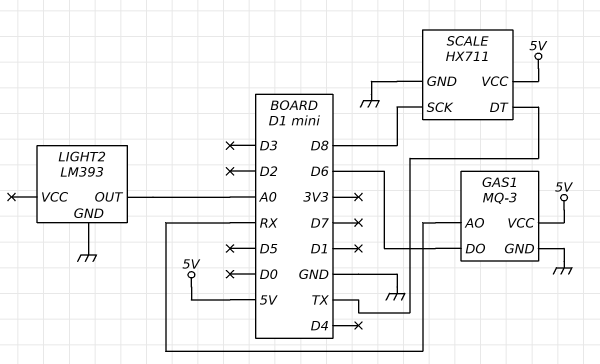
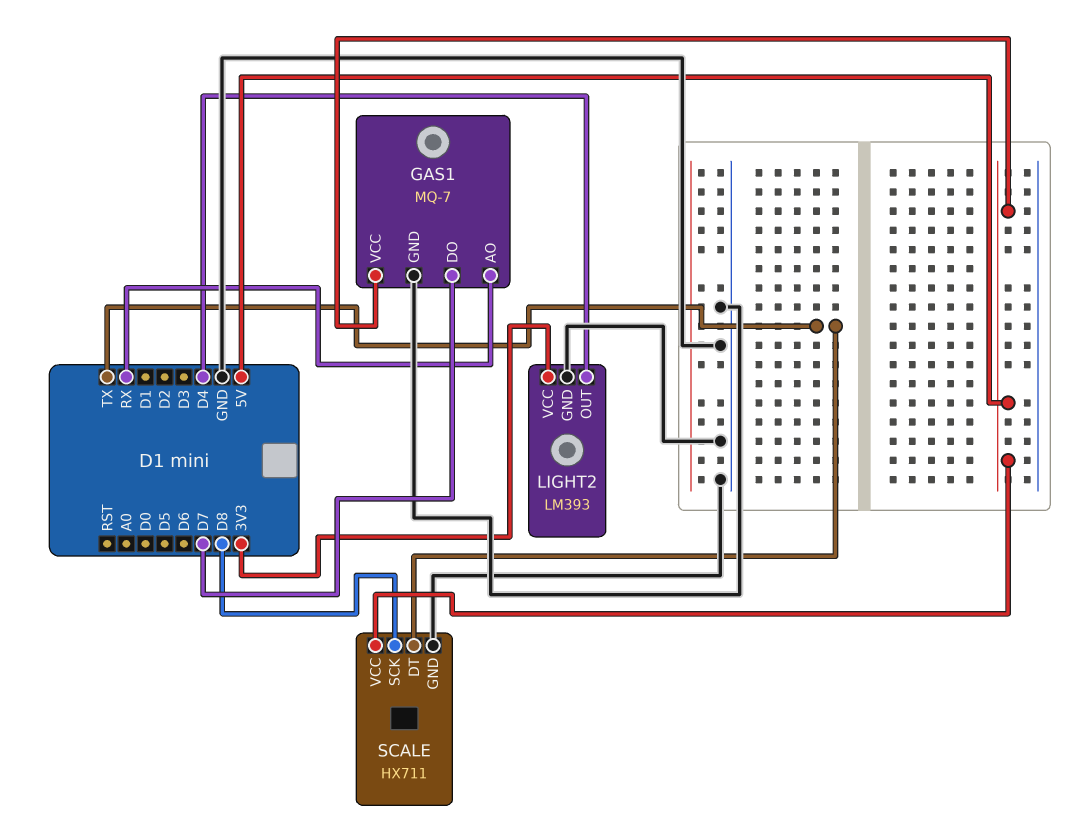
GAS1: MQ-3 -> MQ-7
GAS1 pin DO: D6 -> D7
LIGHT2 pin OUT: A0 -> D4
LIGHT2 pin VCC: none -> 3V3

